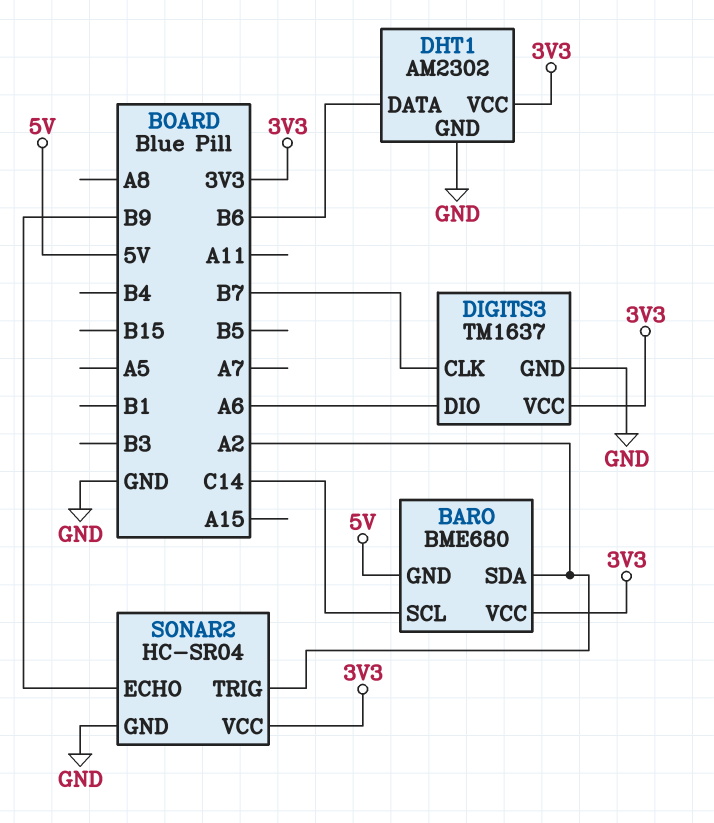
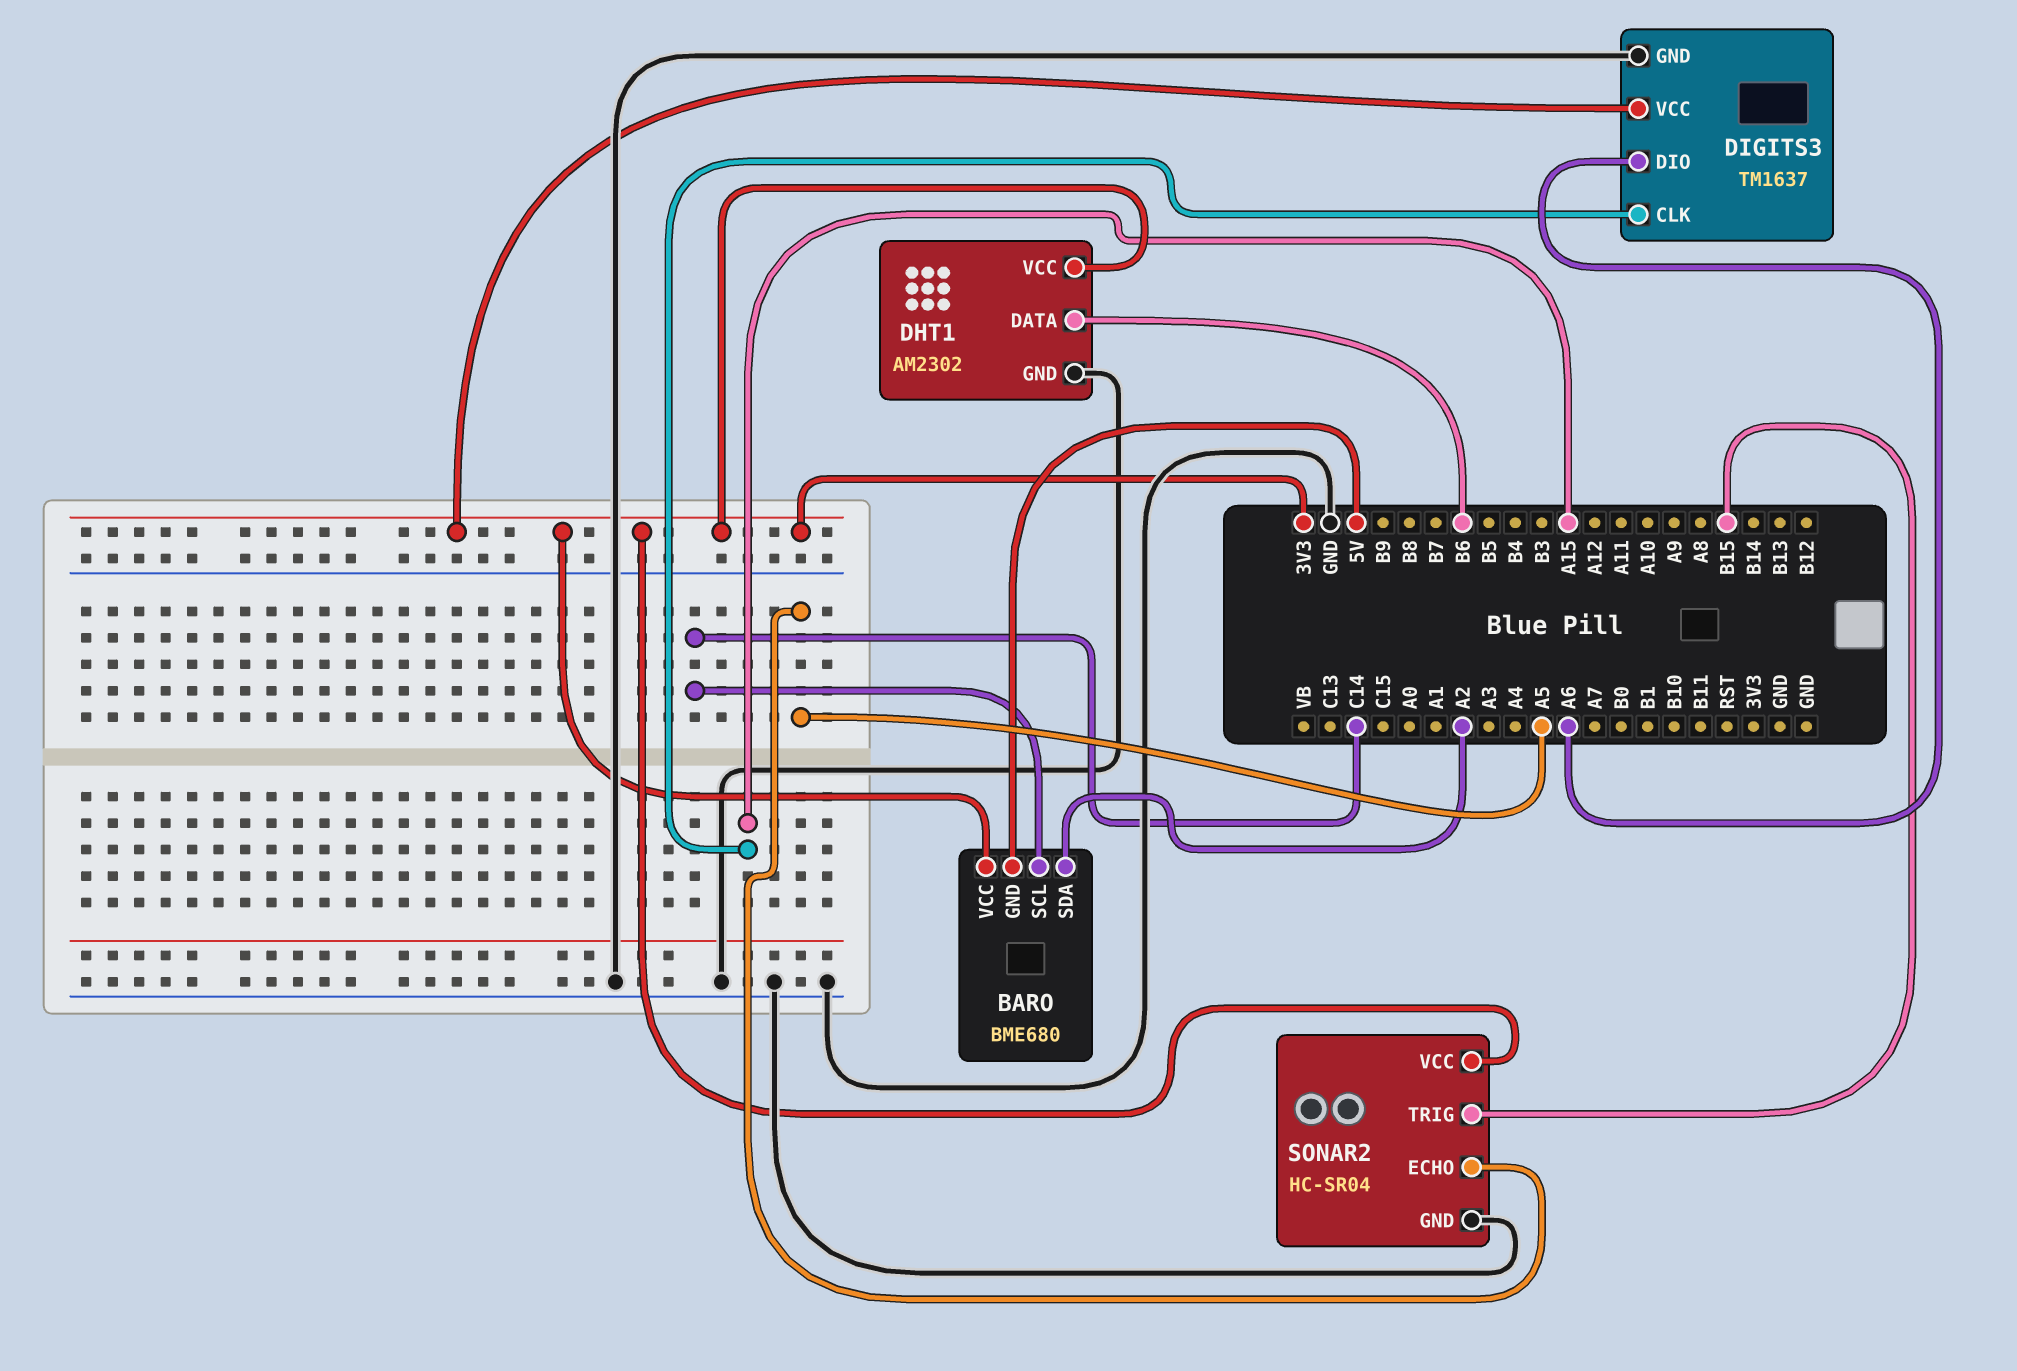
DIGITS3 pin CLK: B7 -> A15
SONAR2 pin ECHO: B9 -> A5
SONAR2 pin TRIG: A2 -> B15

